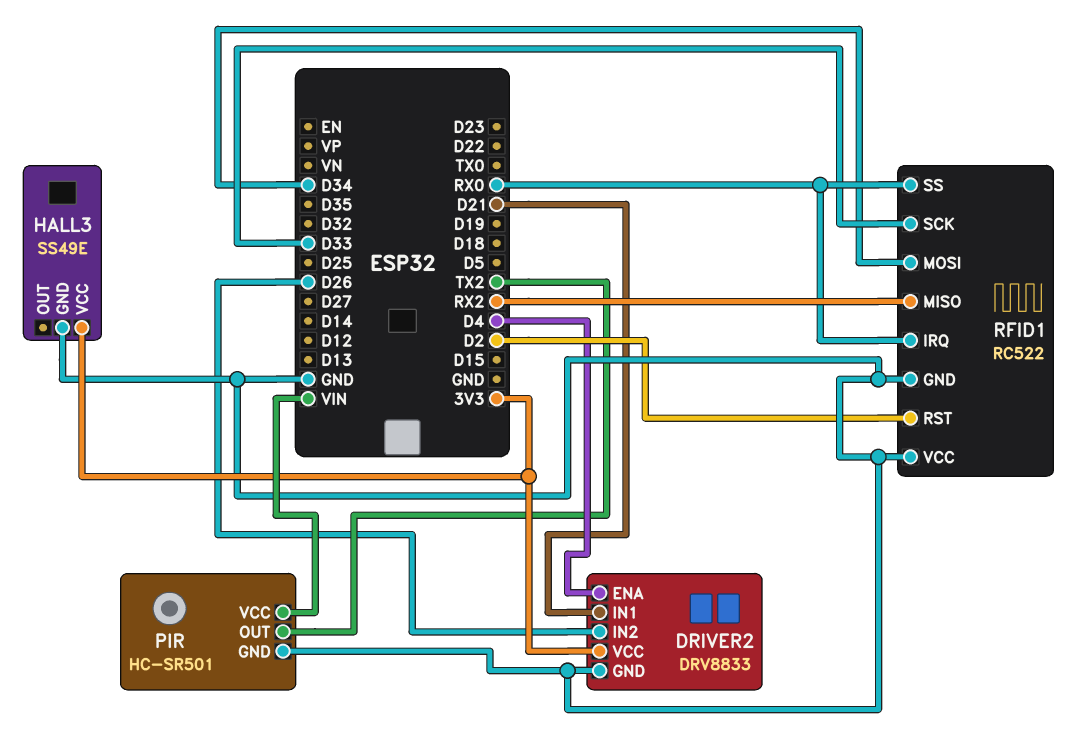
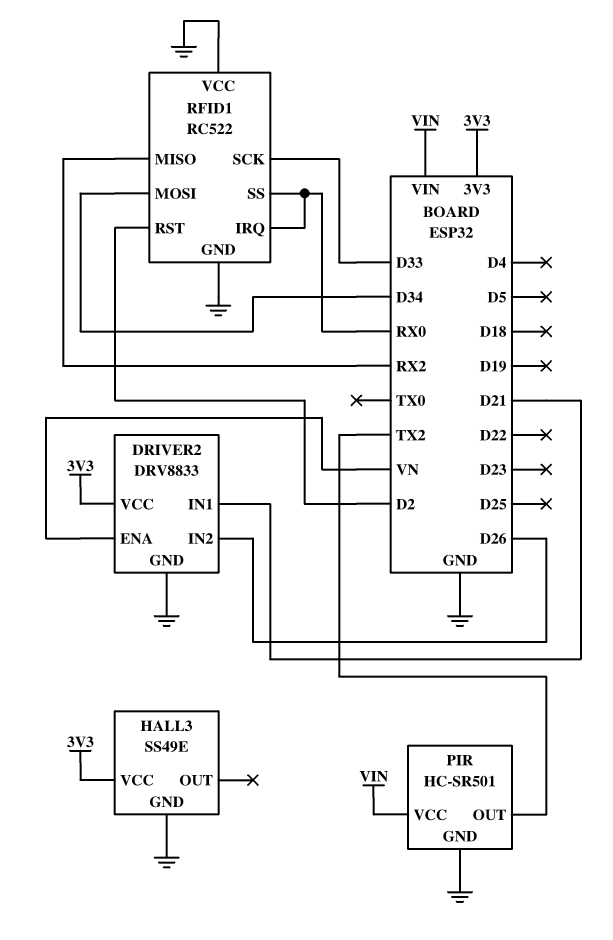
DRIVER2 pin ENA: D4 -> VN

